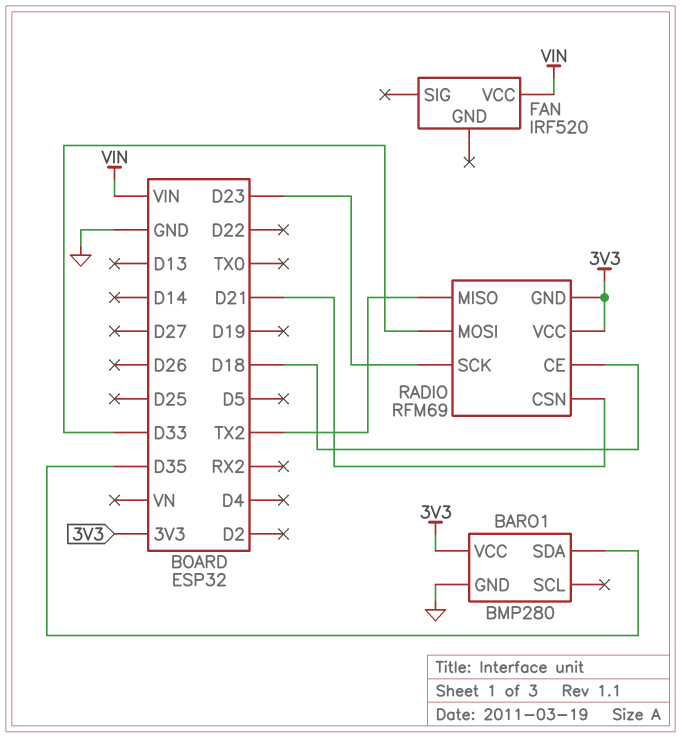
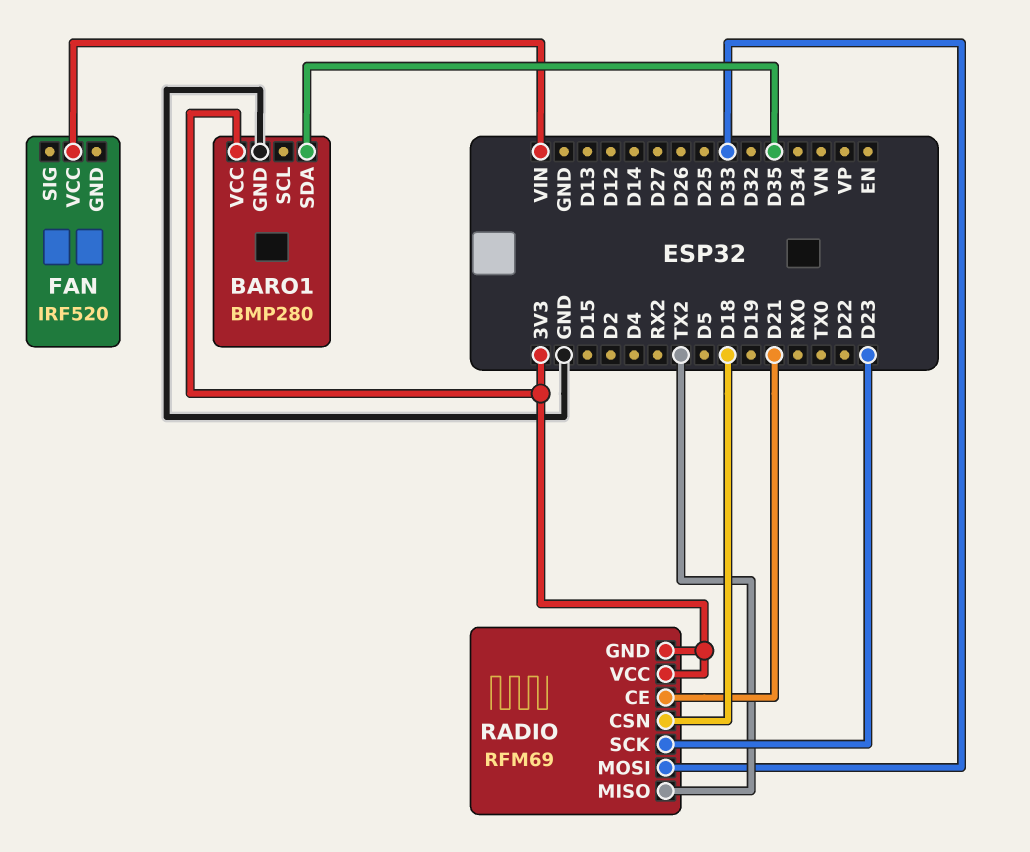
RADIO pin CE: D18 -> D21
RADIO pin CSN: D21 -> D18

